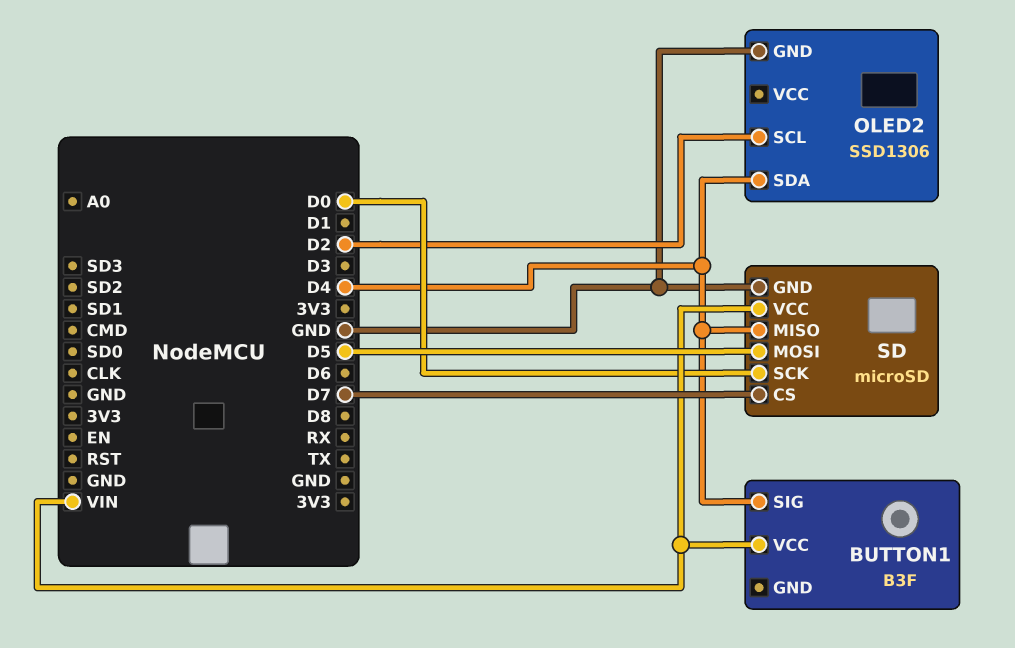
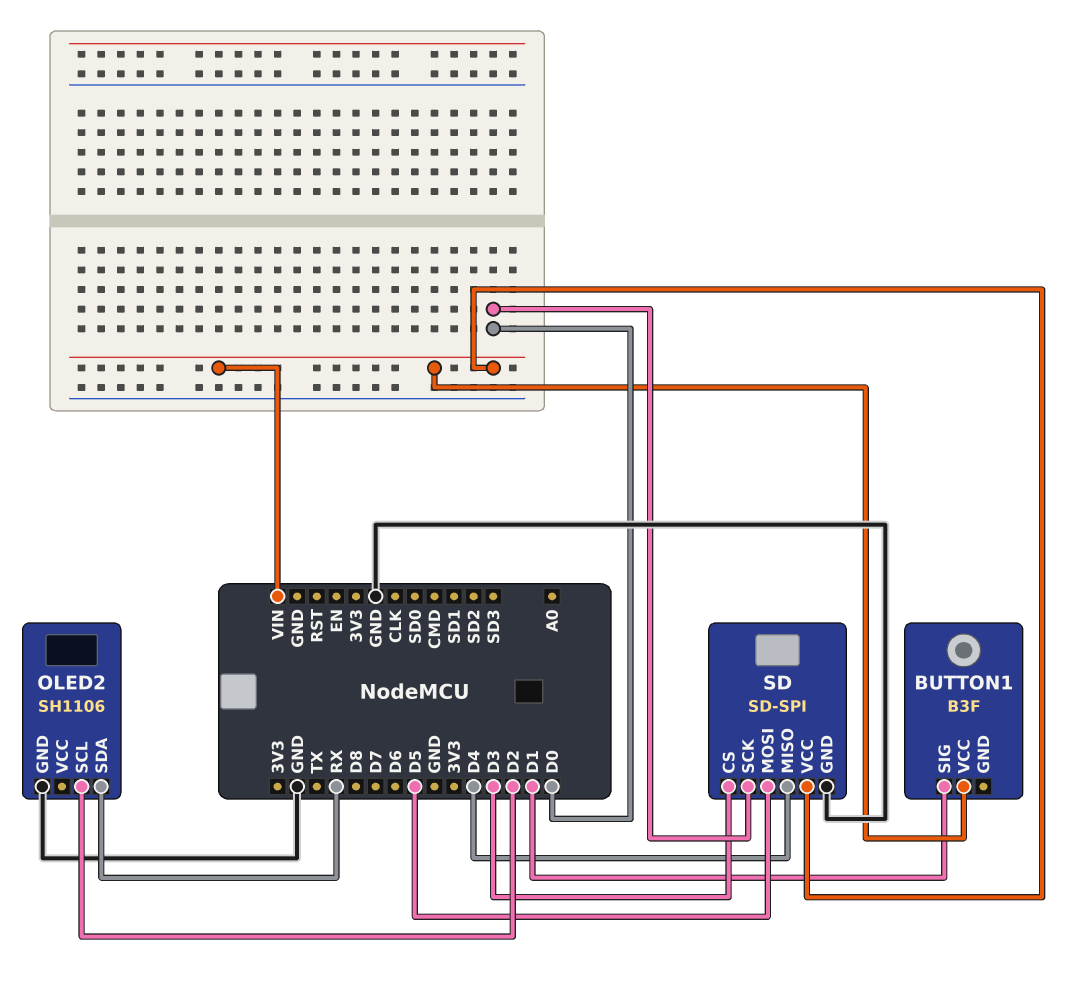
BUTTON1 pin SIG: D4 -> D1
OLED2: SSD1306 -> SH1106
OLED2 pin SDA: D4 -> RX
SD: microSD -> SD-SPI
SD pin CS: D7 -> D3

